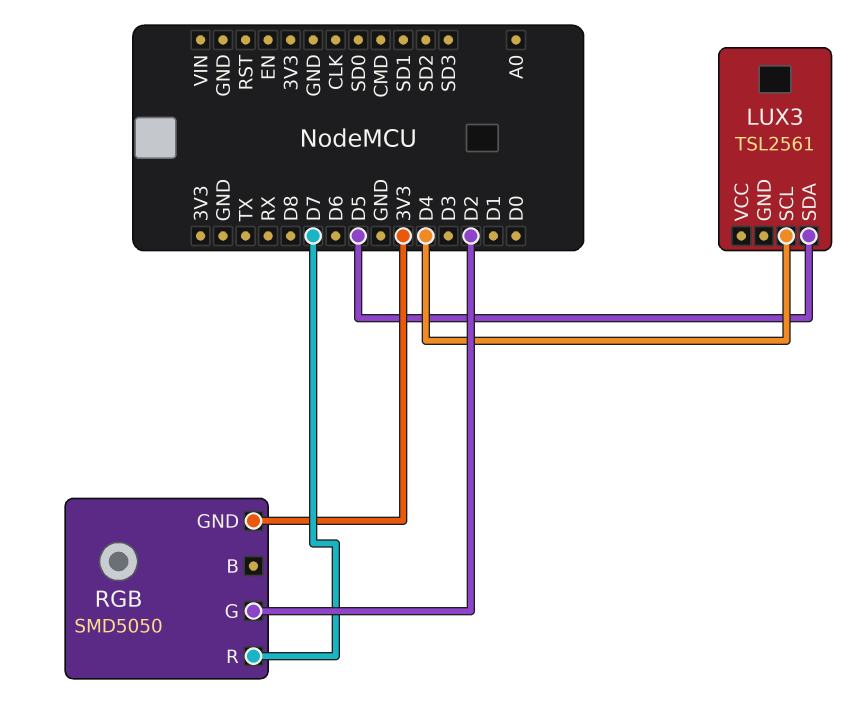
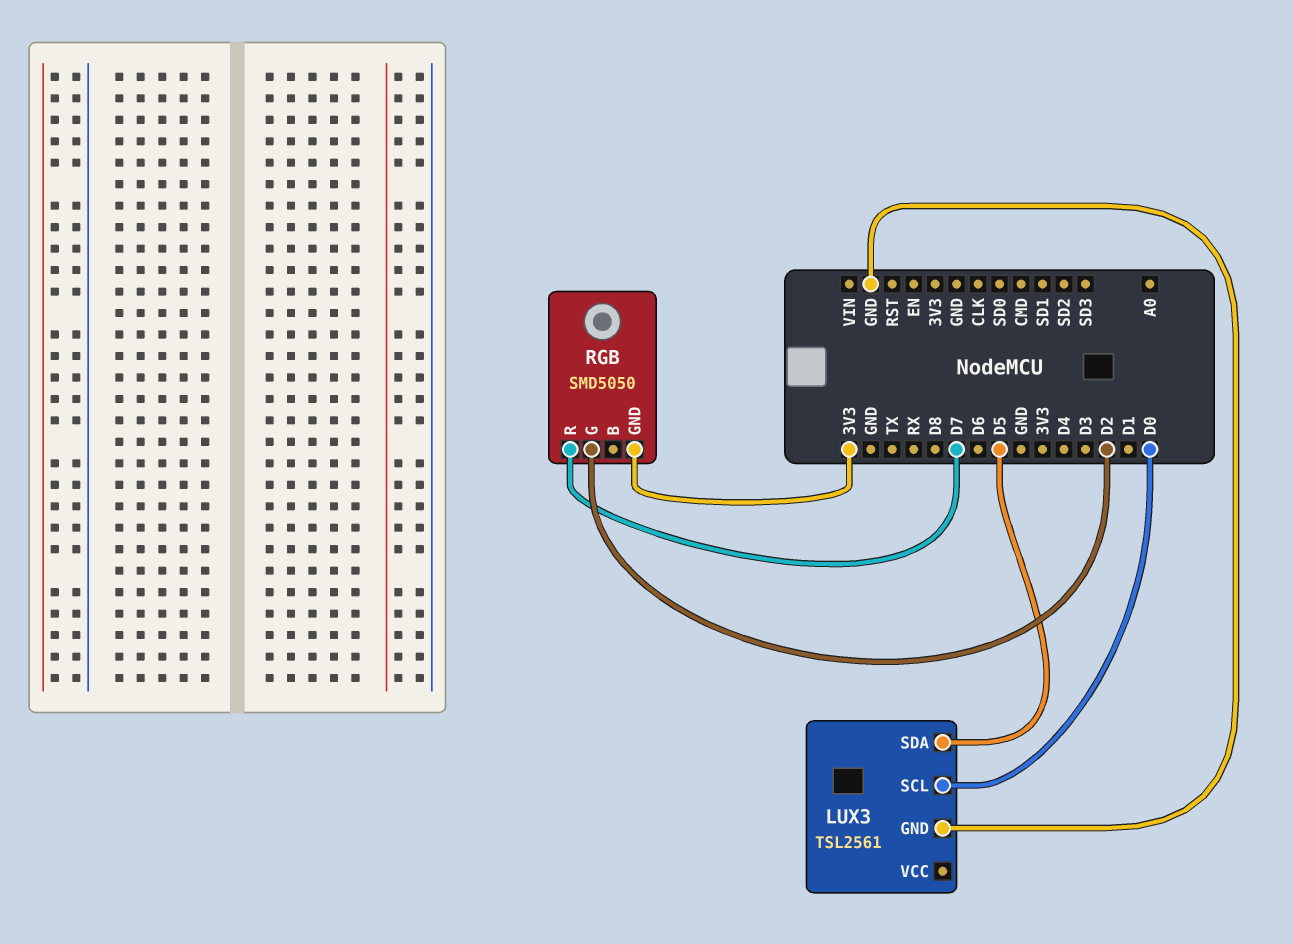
LUX3 pin GND: none -> GND
LUX3 pin SCL: D4 -> D0

